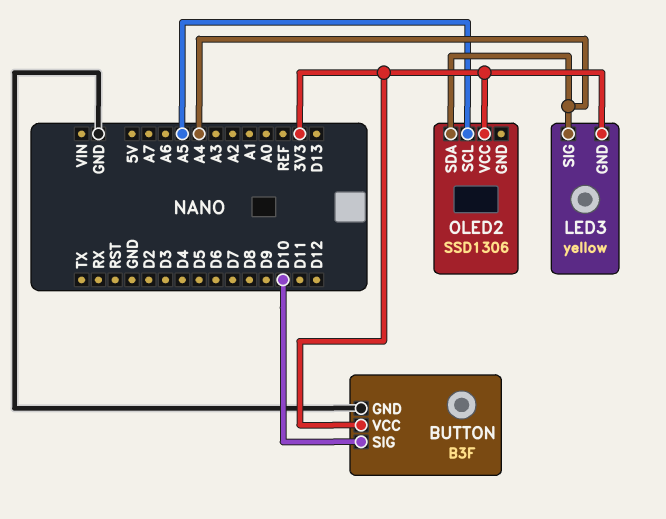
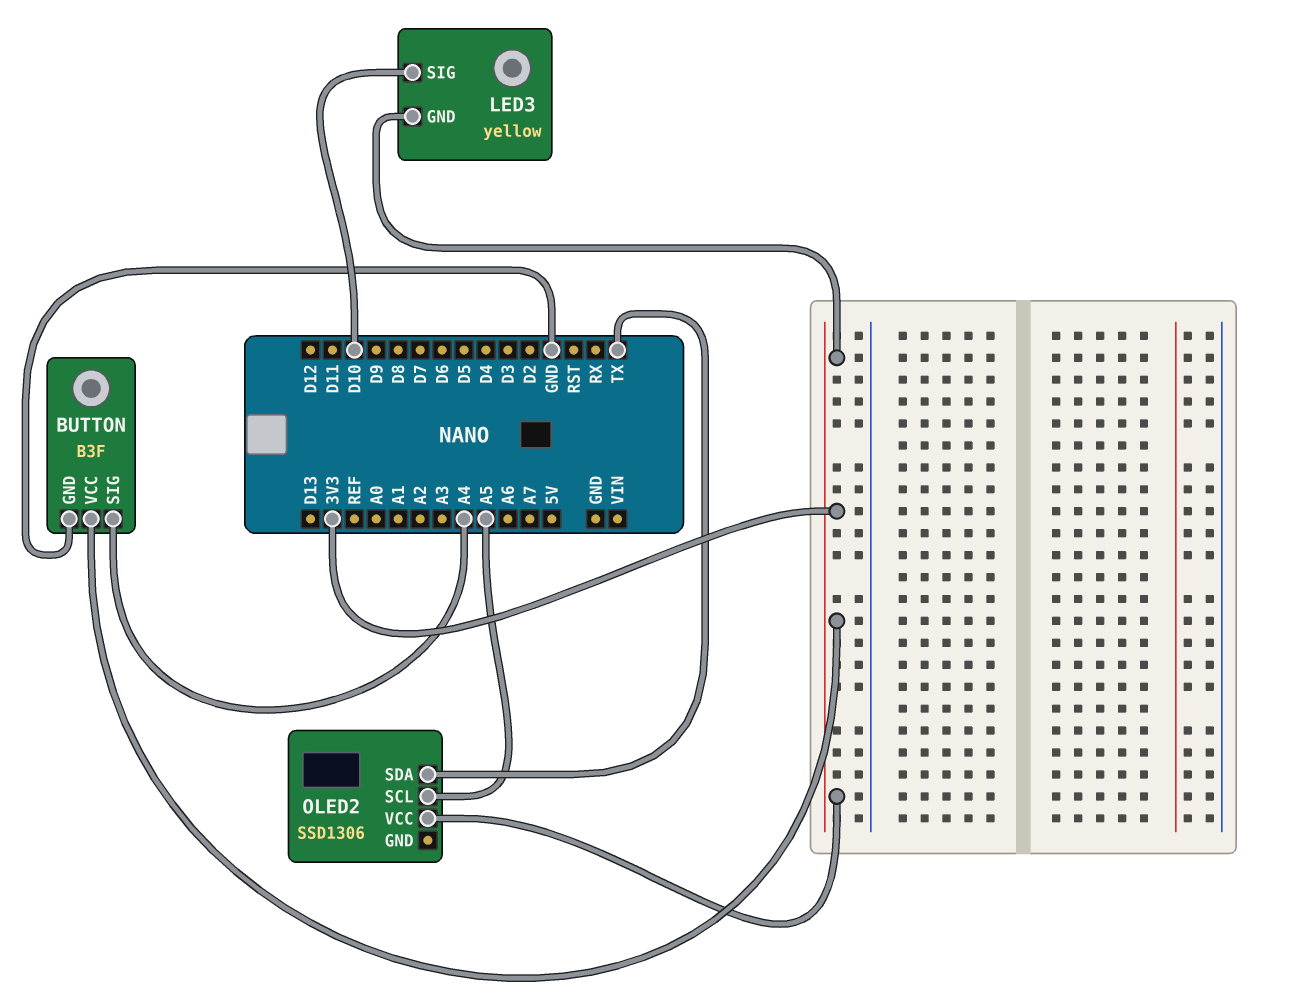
BUTTON pin SIG: D10 -> A4
LED3 pin SIG: A4 -> D10
OLED2 pin SDA: A4 -> TX

